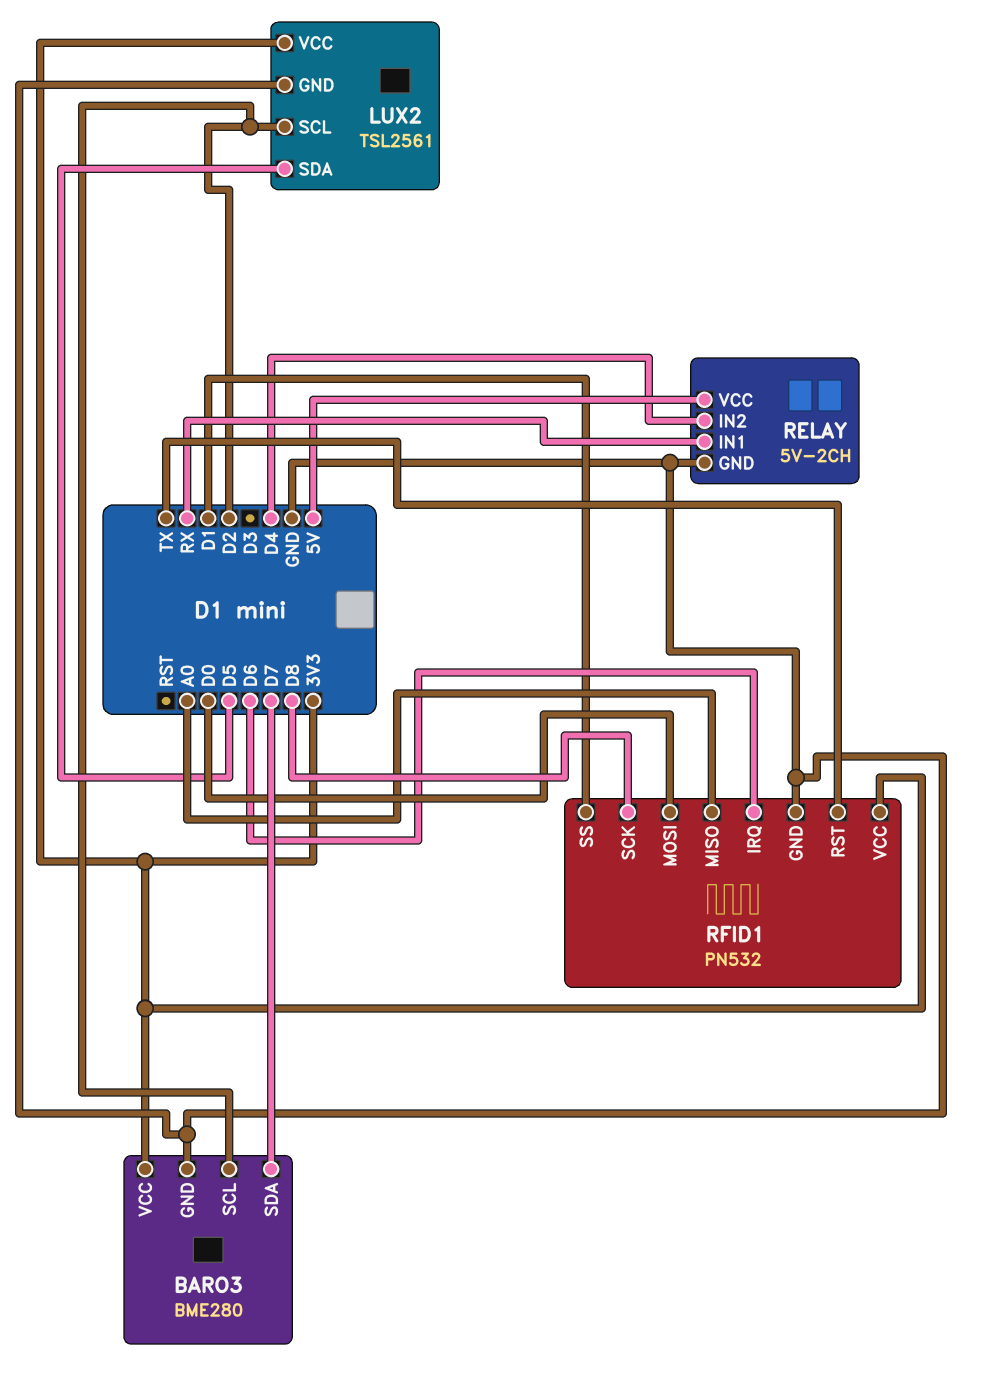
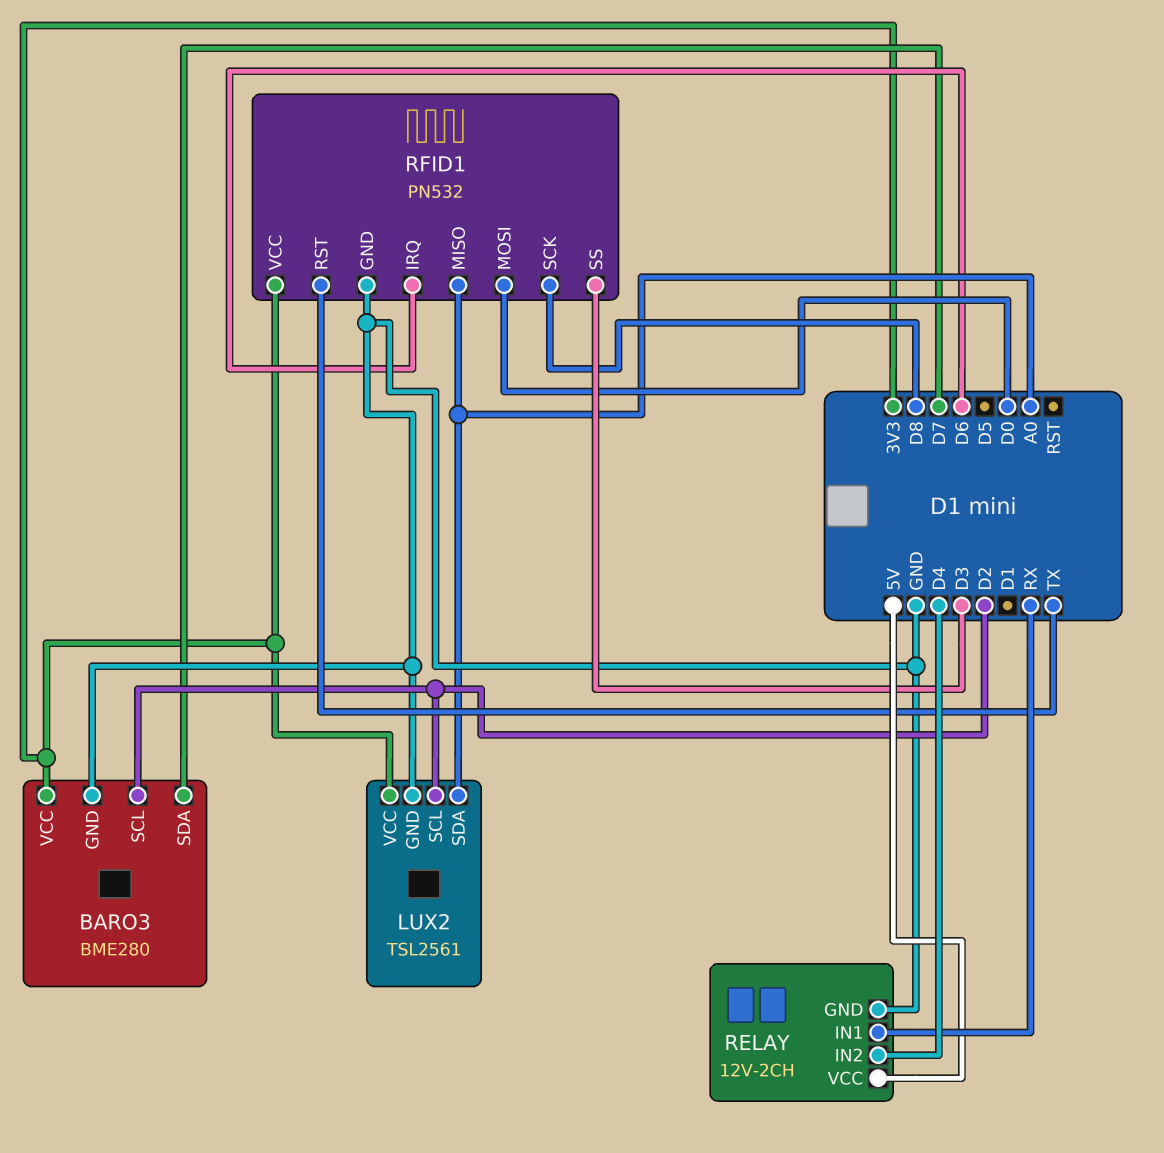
LUX2 pin SDA: D5 -> A0
RELAY: 5V-2CH -> 12V-2CH
RFID1 pin SS: D1 -> D3

